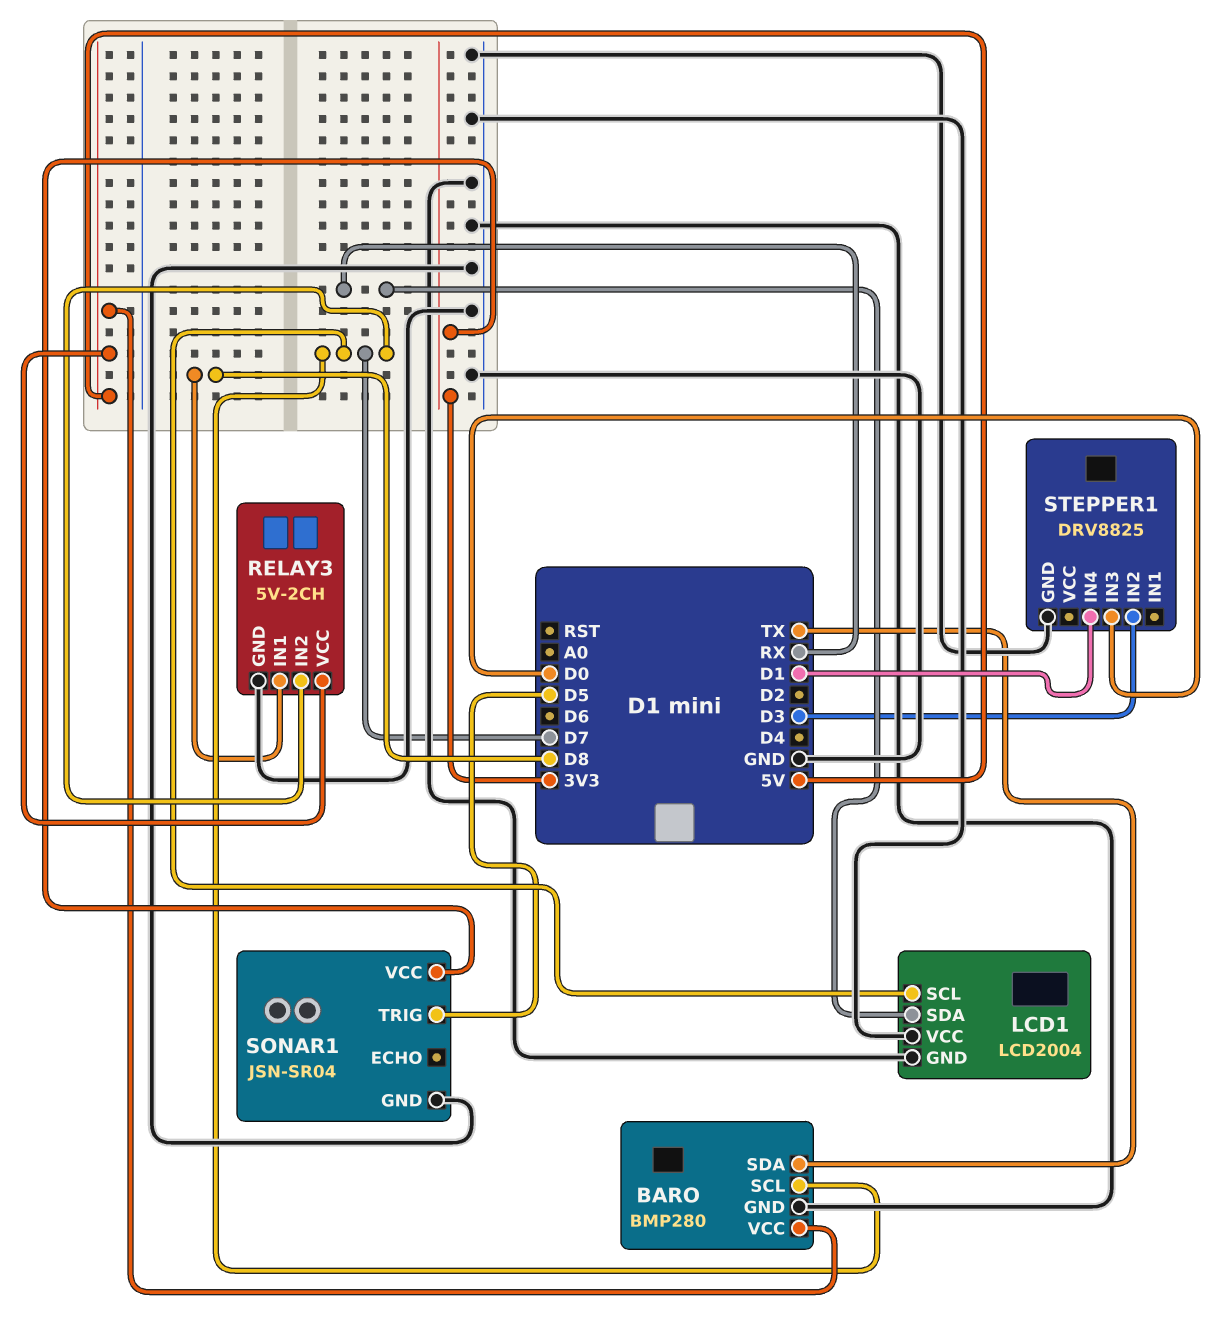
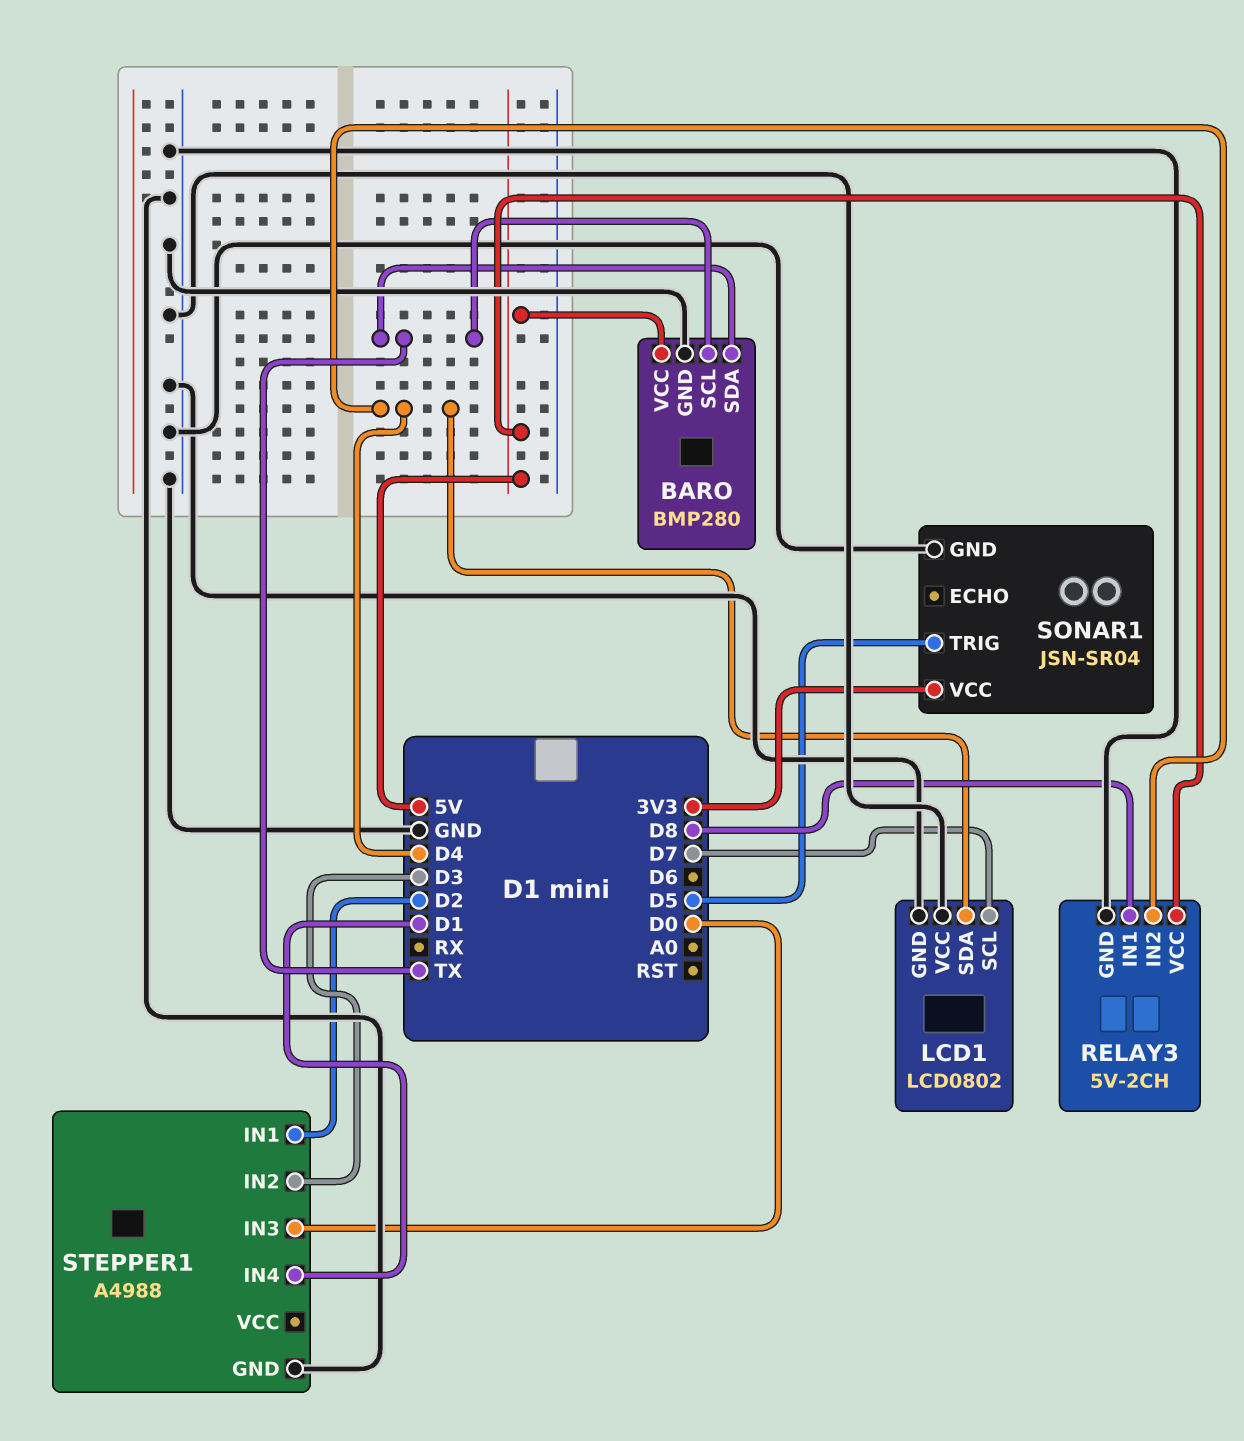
BARO pin SCL: D7 -> TX
LCD1: LCD2004 -> LCD0802
LCD1 pin SDA: RX -> D4
RELAY3 pin IN2: D7 -> D4
STEPPER1: DRV8825 -> A4988
STEPPER1 pin IN1: none -> D2

